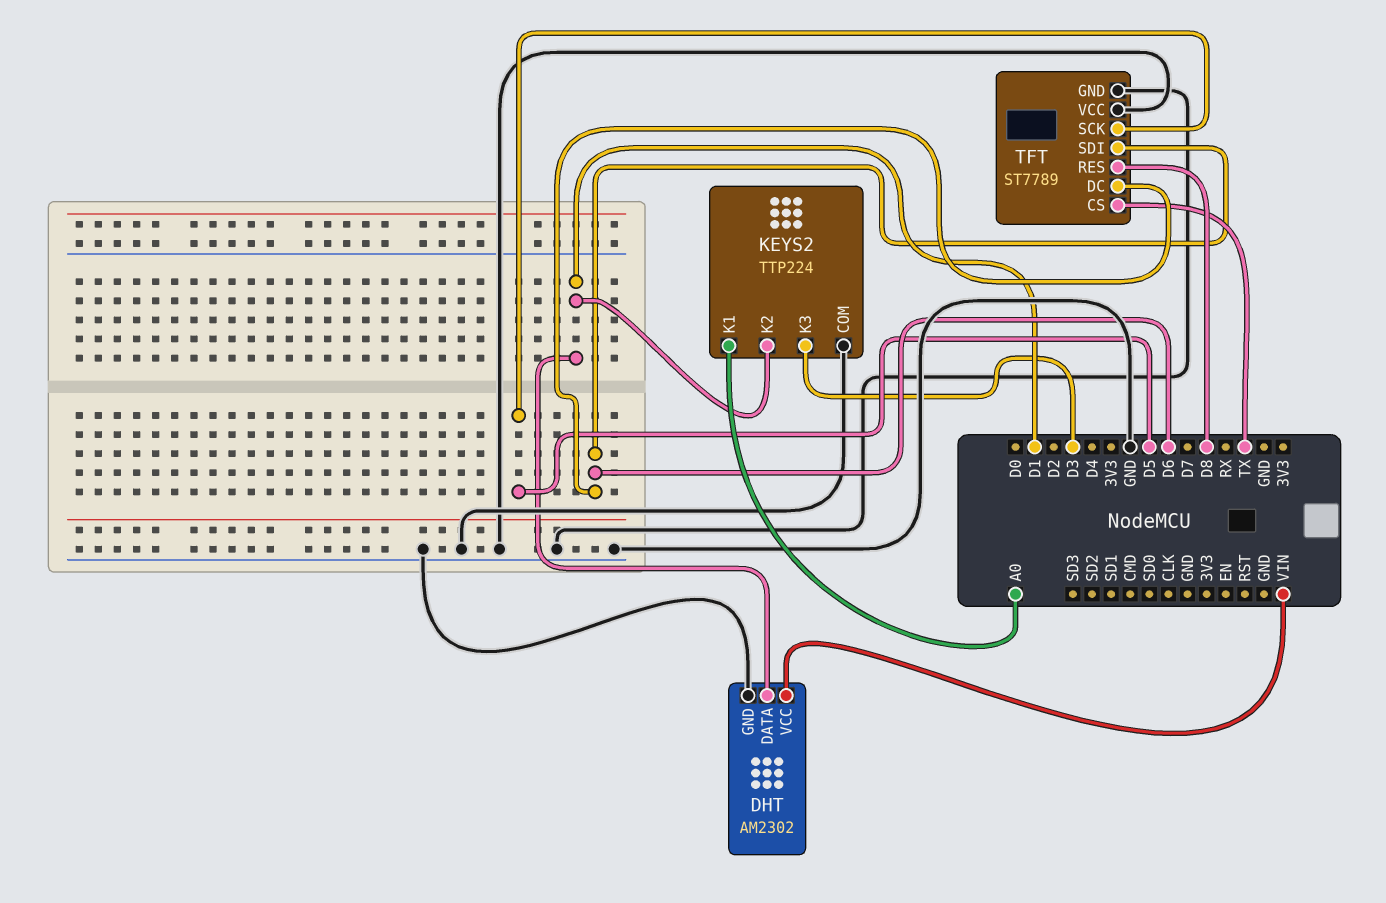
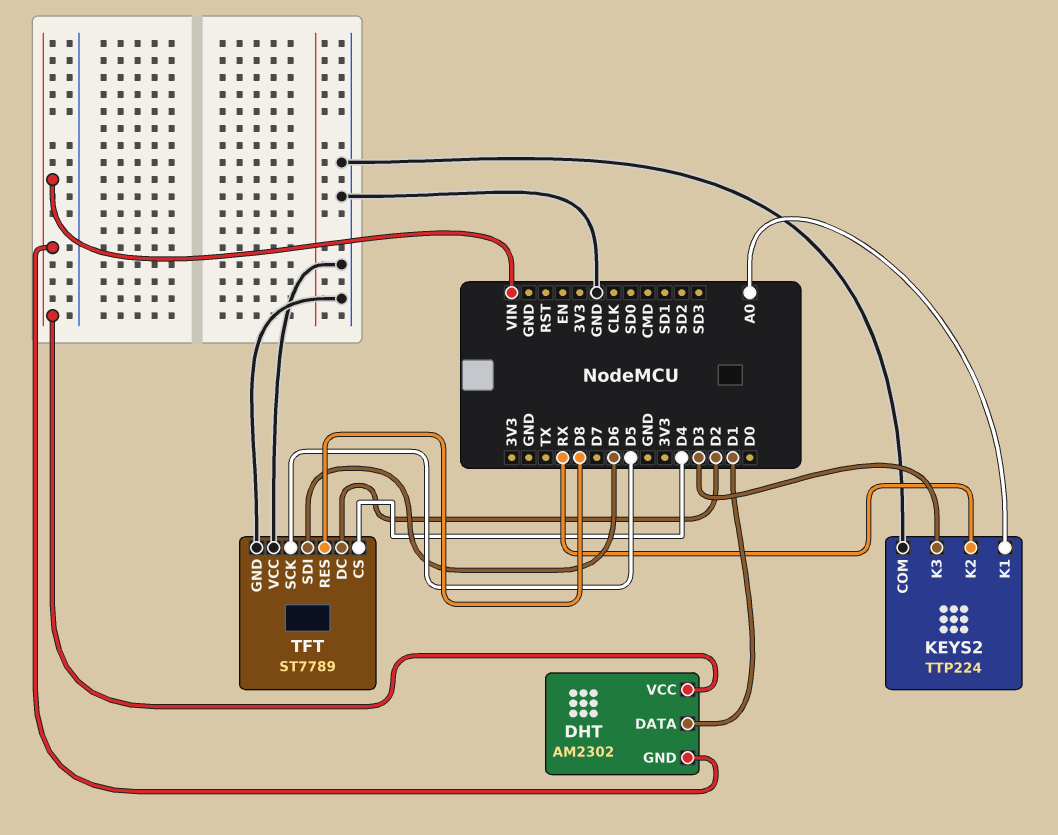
DHT pin GND: GND -> VIN
KEYS2 pin K2: D1 -> RX
TFT pin CS: TX -> D4
TFT pin DC: D6 -> D2

